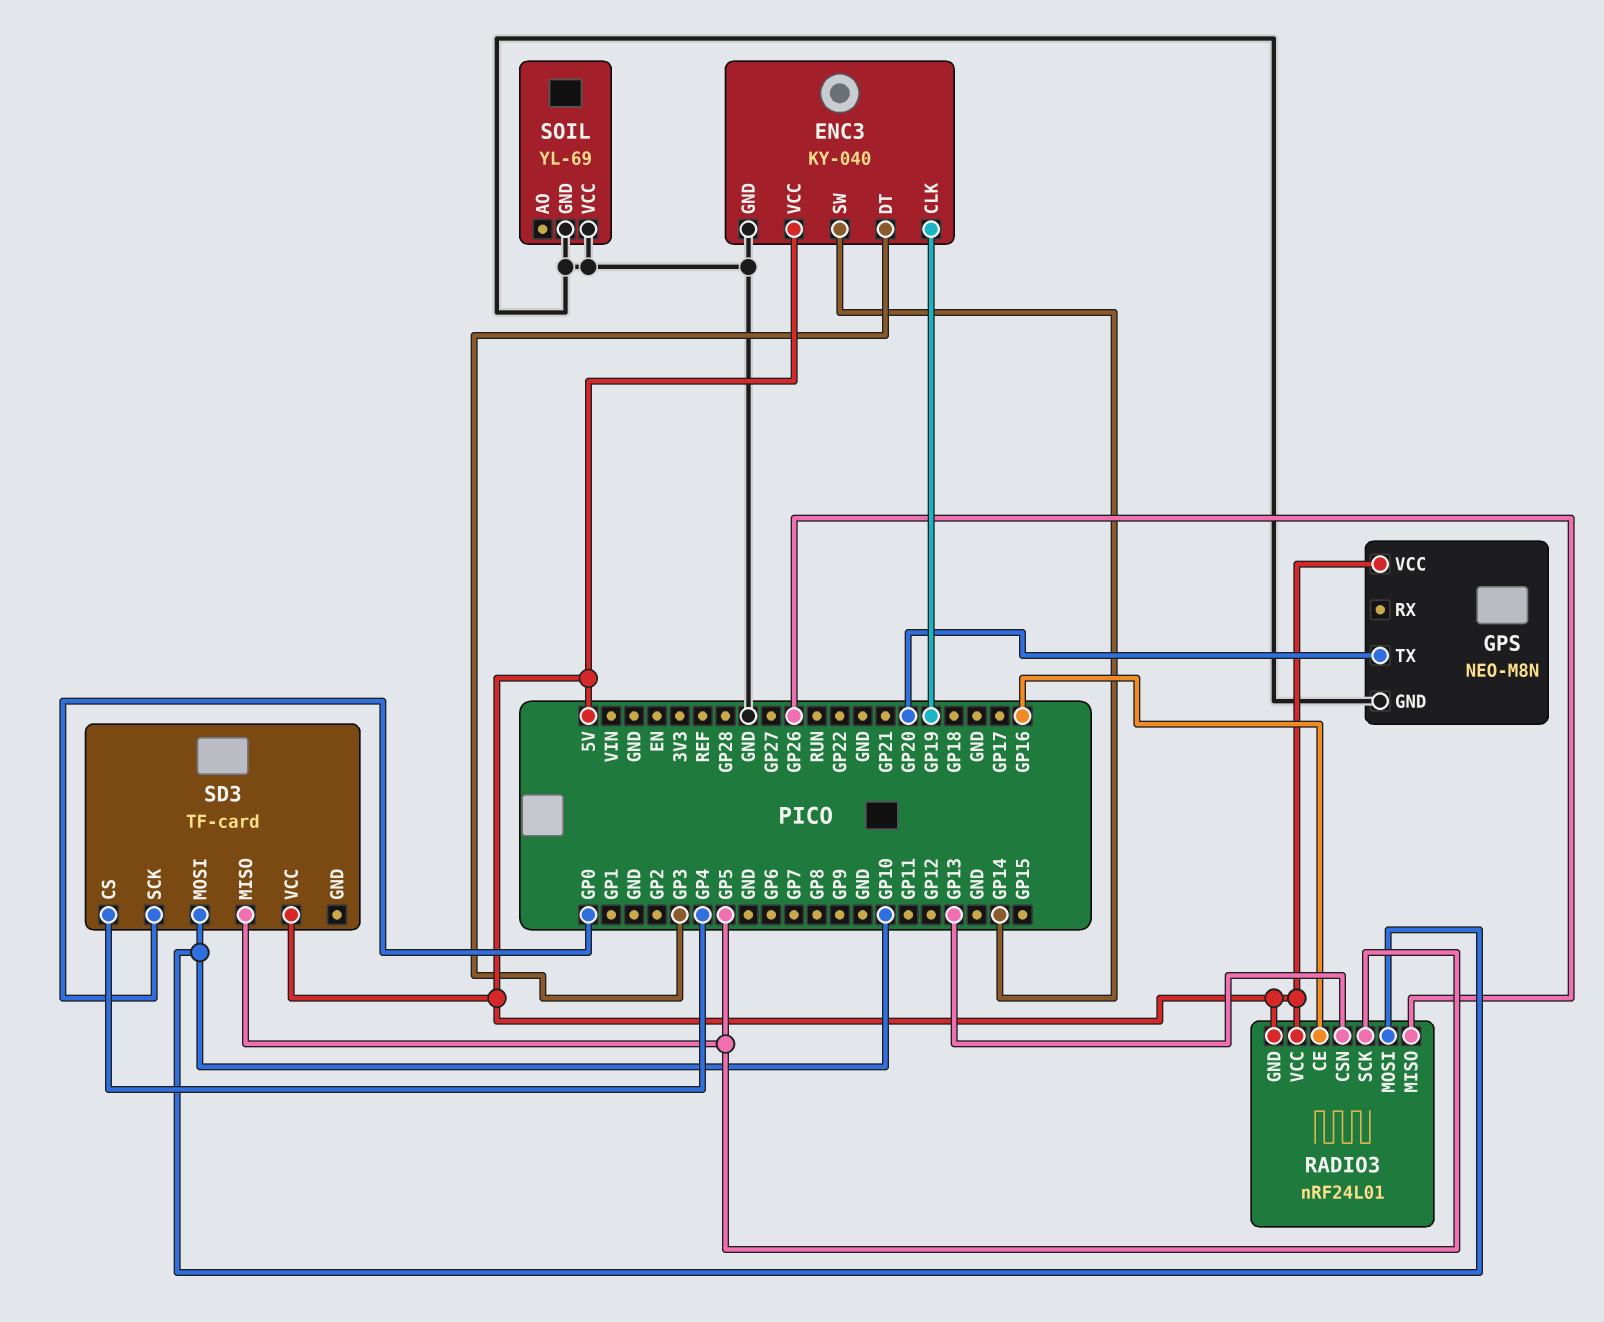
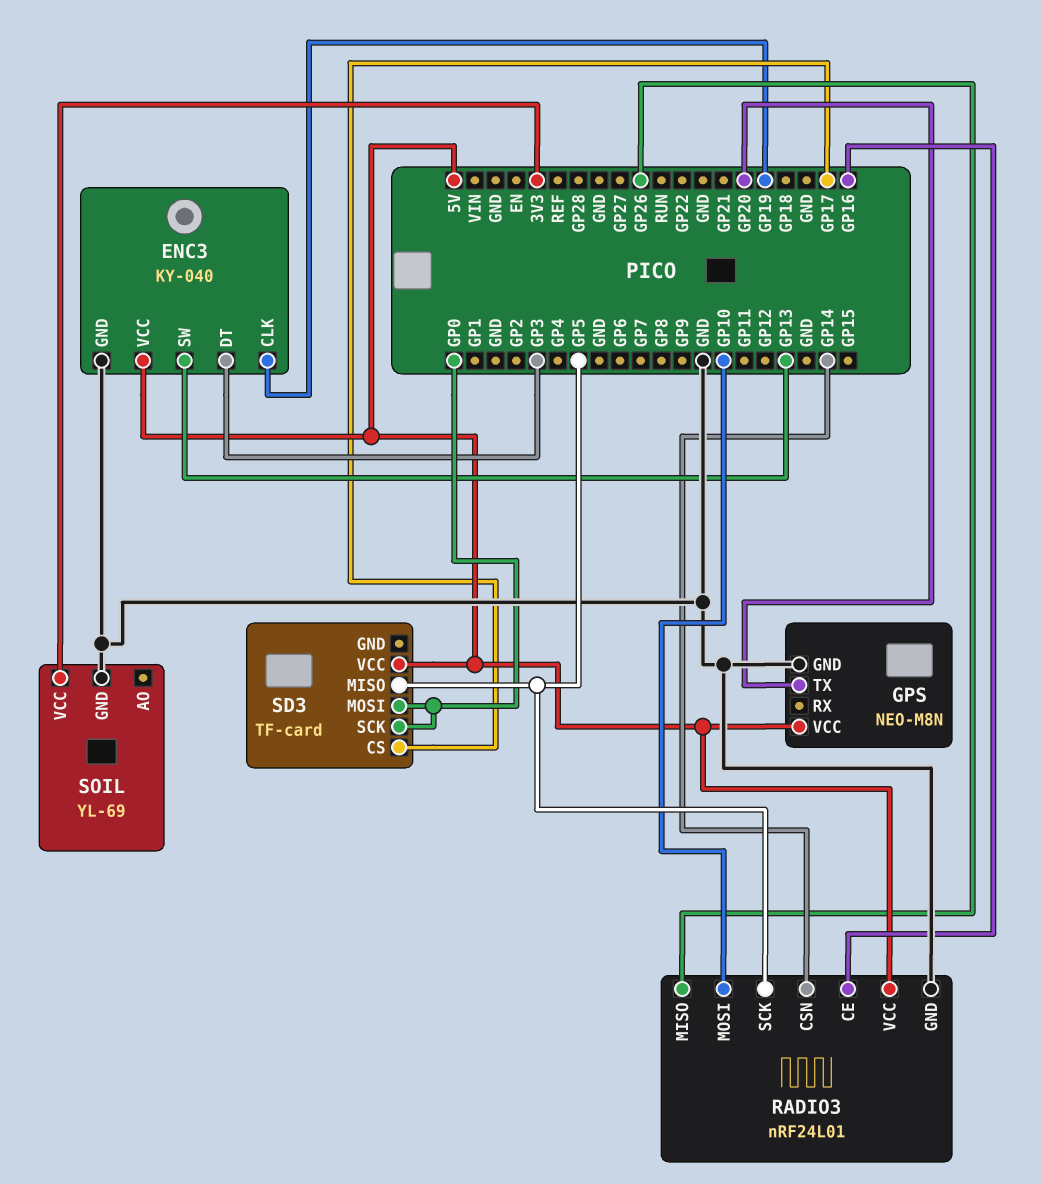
ENC3 pin SW: GP14 -> GP13
RADIO3 pin CSN: GP13 -> GP14
RADIO3 pin GND: 5V -> GND
SD3 pin CS: GP4 -> GP17
SD3 pin MOSI: GP10 -> GP0
SOIL pin VCC: GND -> 3V3

